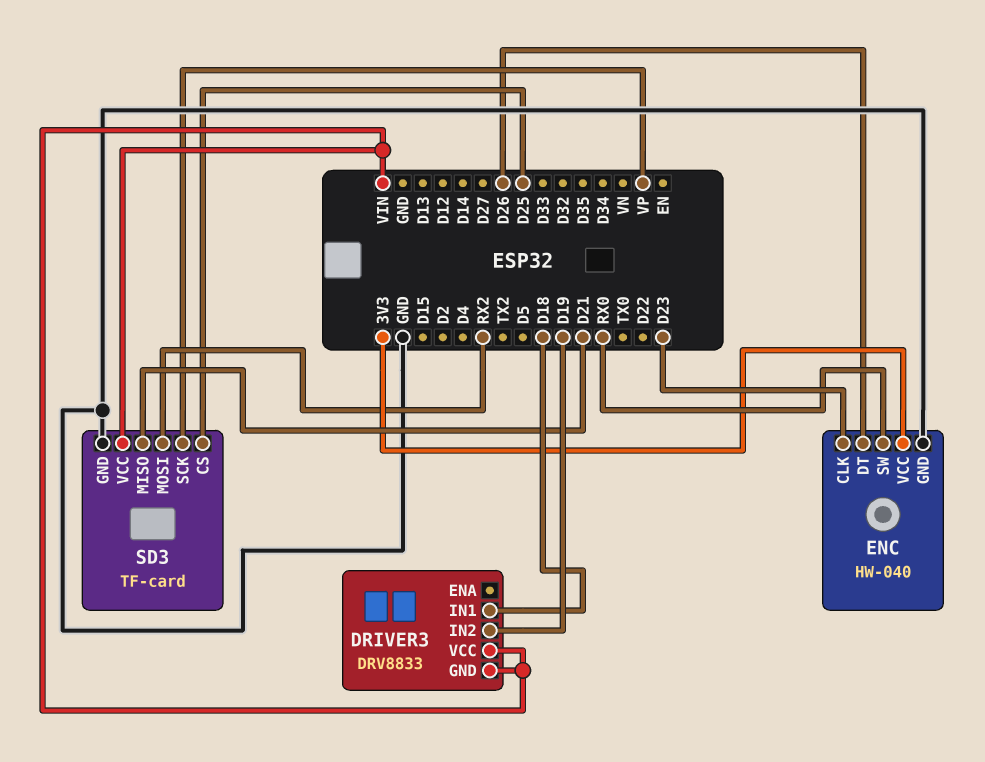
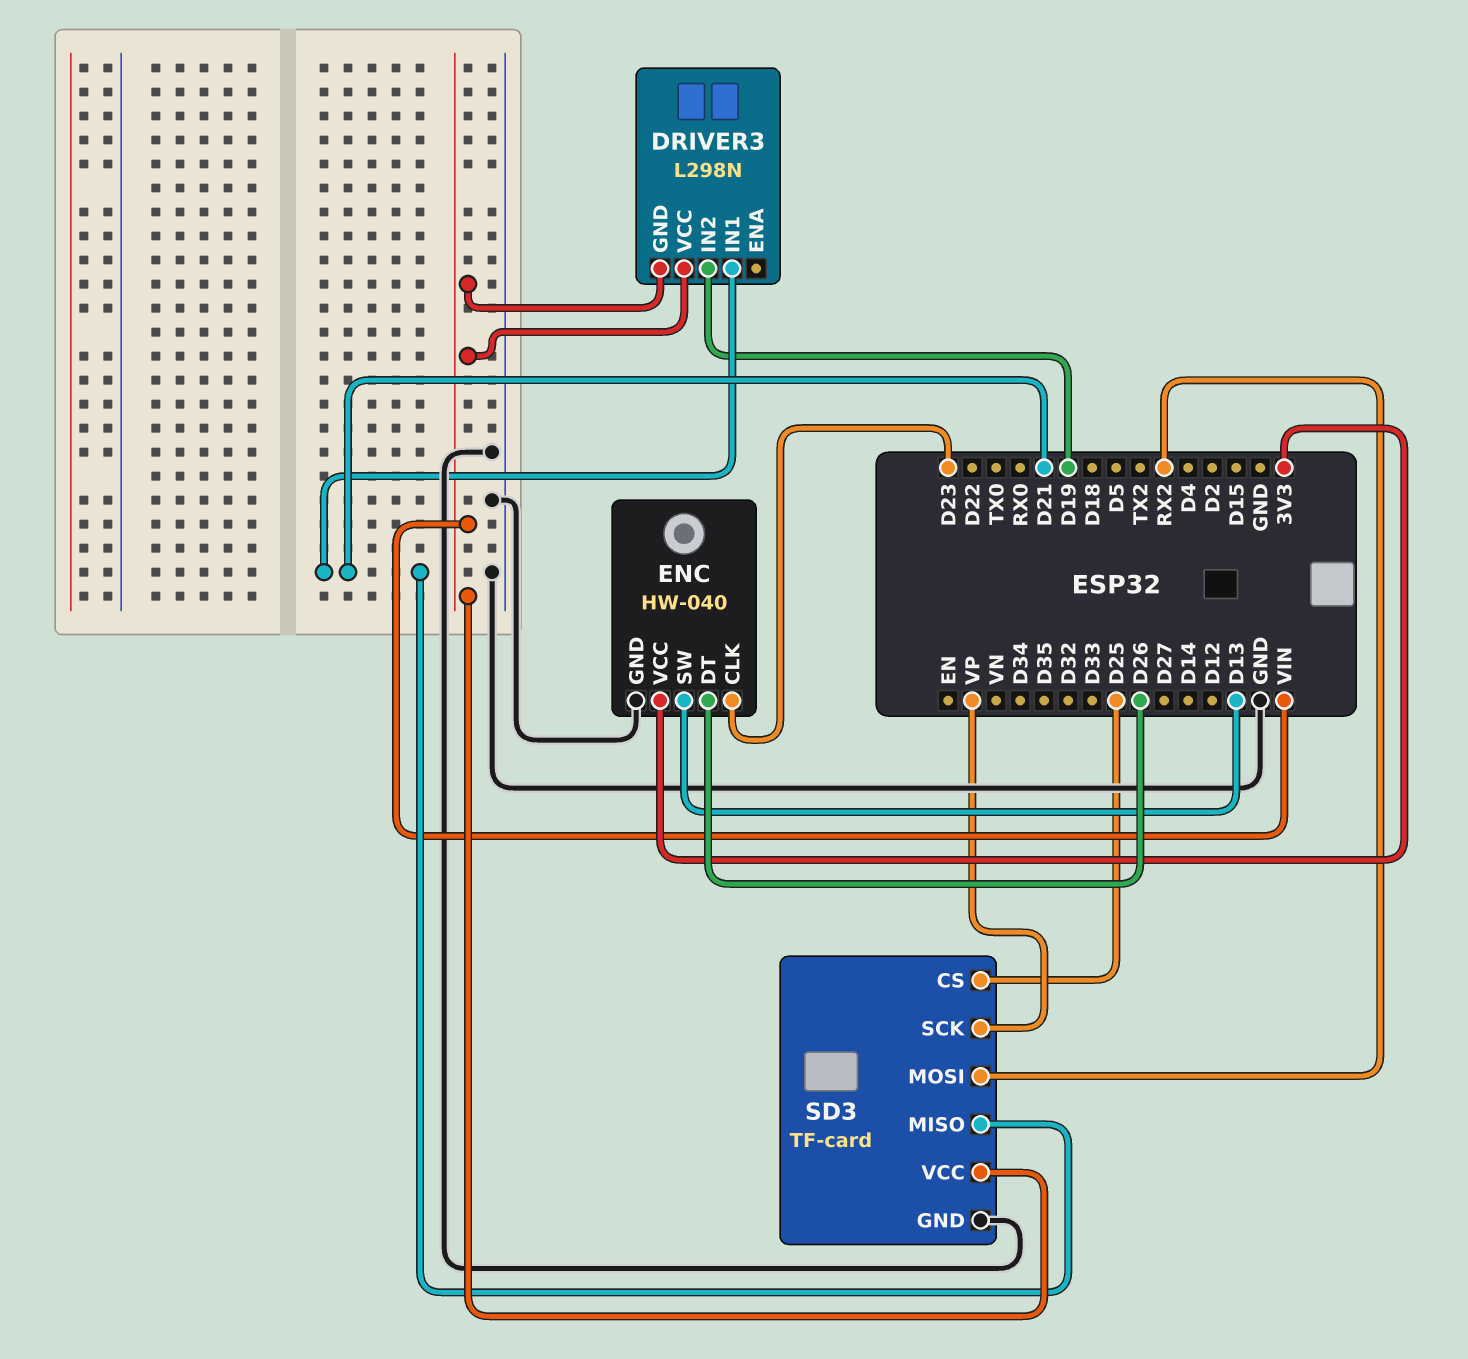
DRIVER3: DRV8833 -> L298N
DRIVER3 pin IN1: D18 -> D21
ENC pin SW: RX0 -> D13

